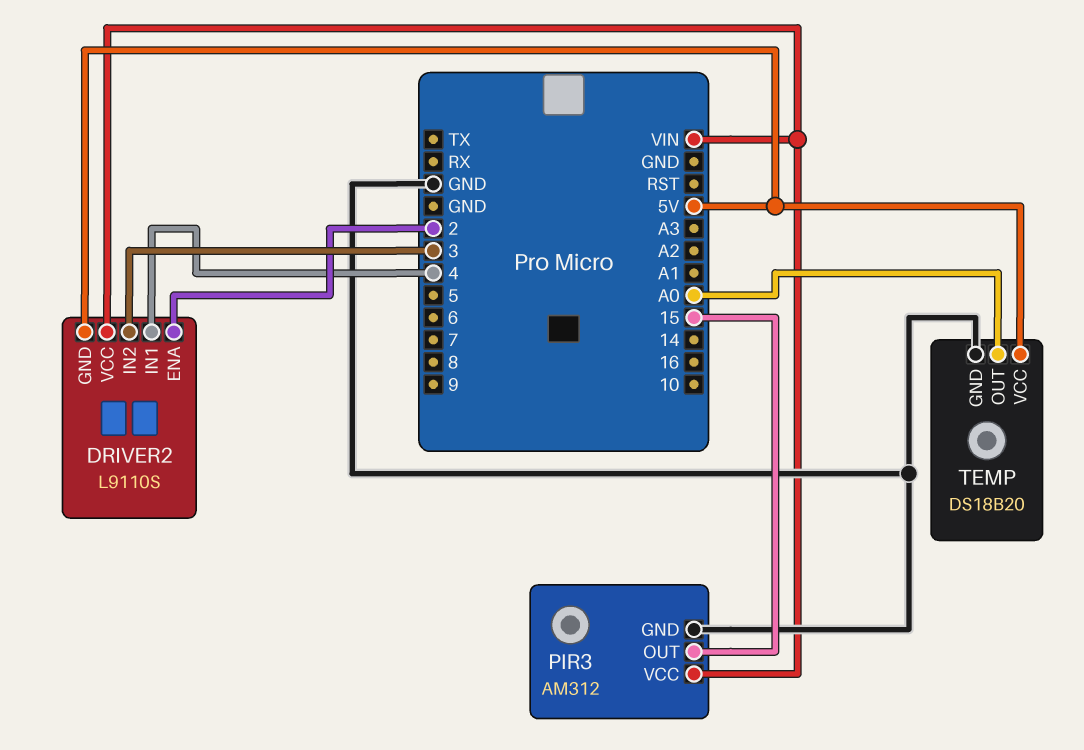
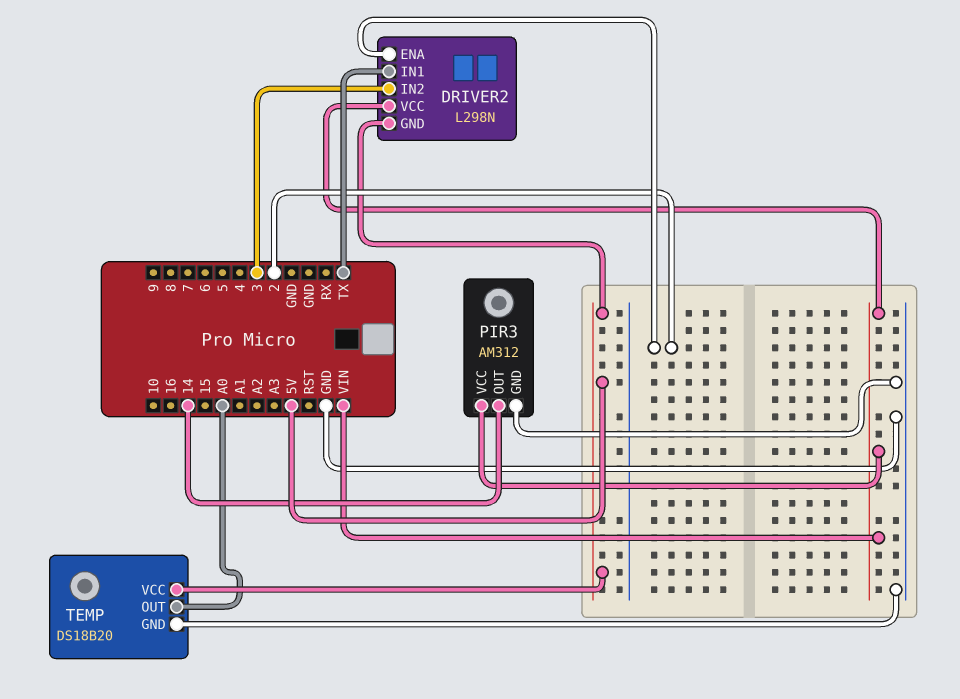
DRIVER2: L9110S -> L298N
DRIVER2 pin IN1: 4 -> TX
PIR3 pin OUT: 15 -> 14

